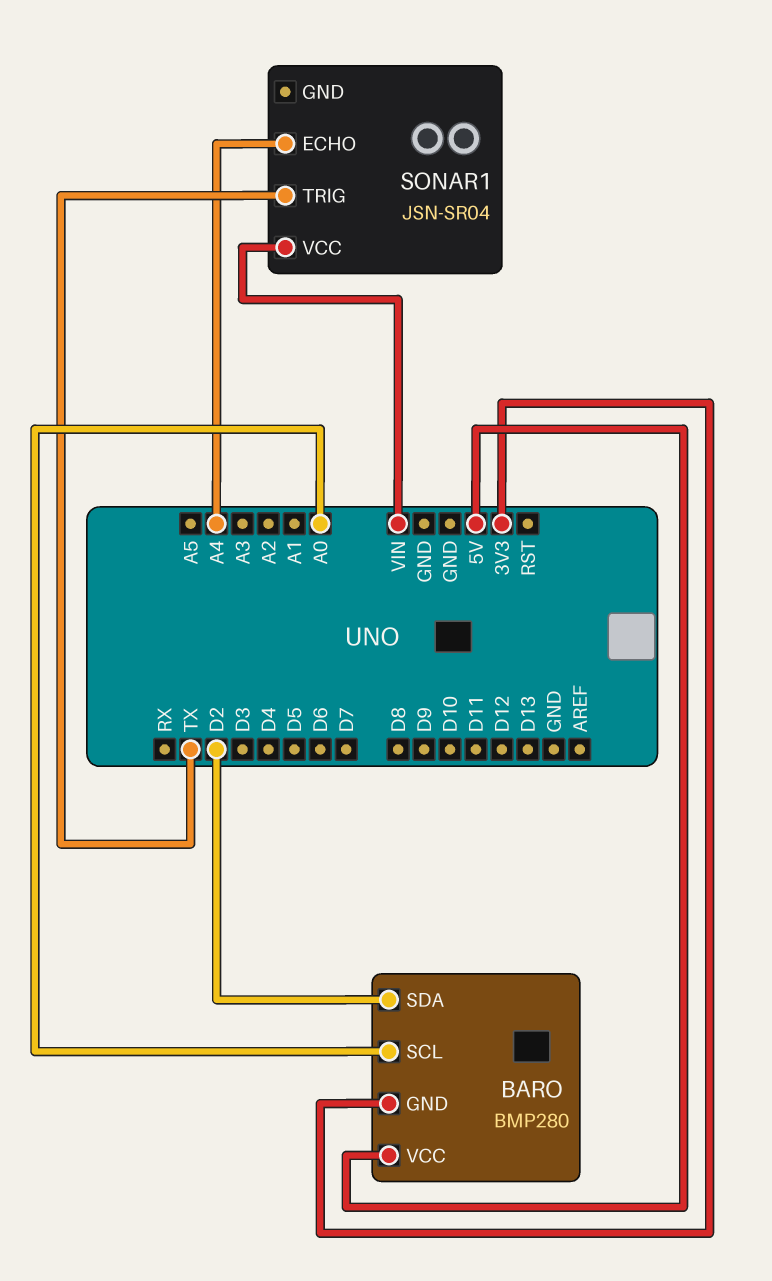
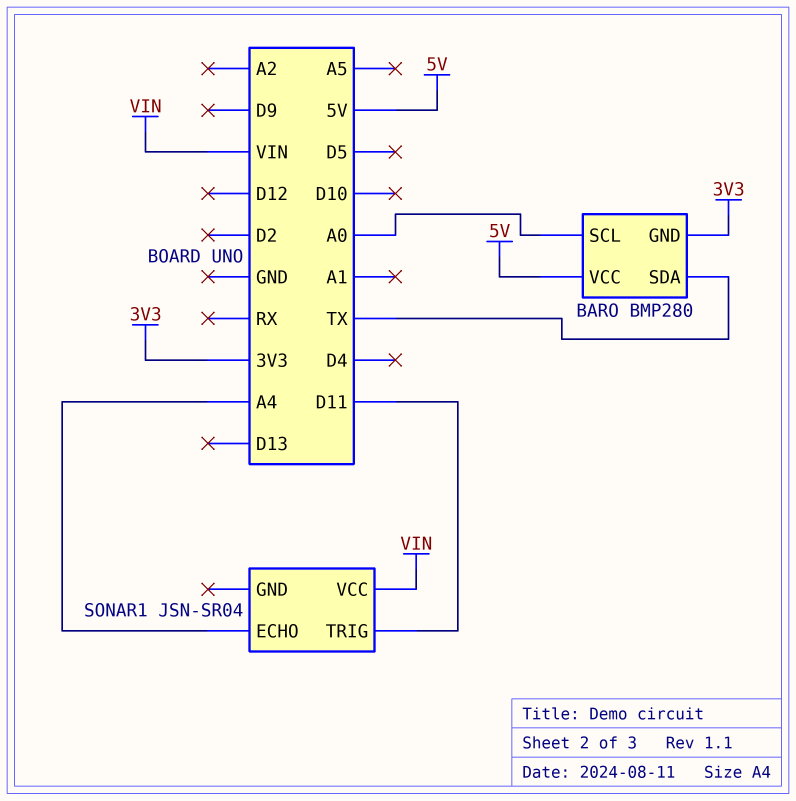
BARO pin SDA: D2 -> TX
SONAR1 pin TRIG: TX -> D11

